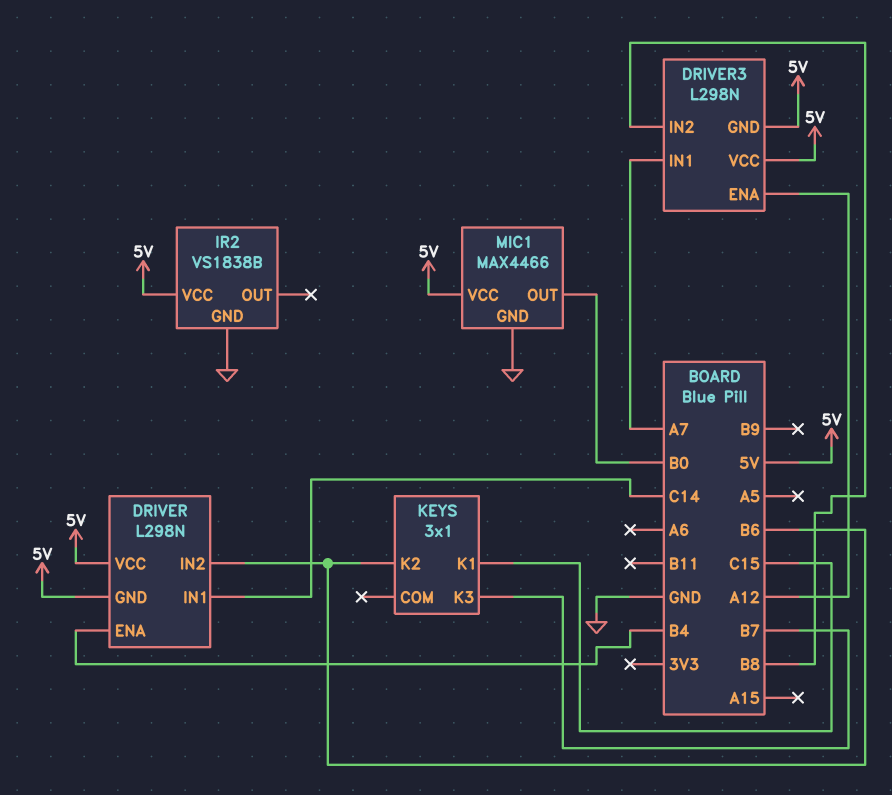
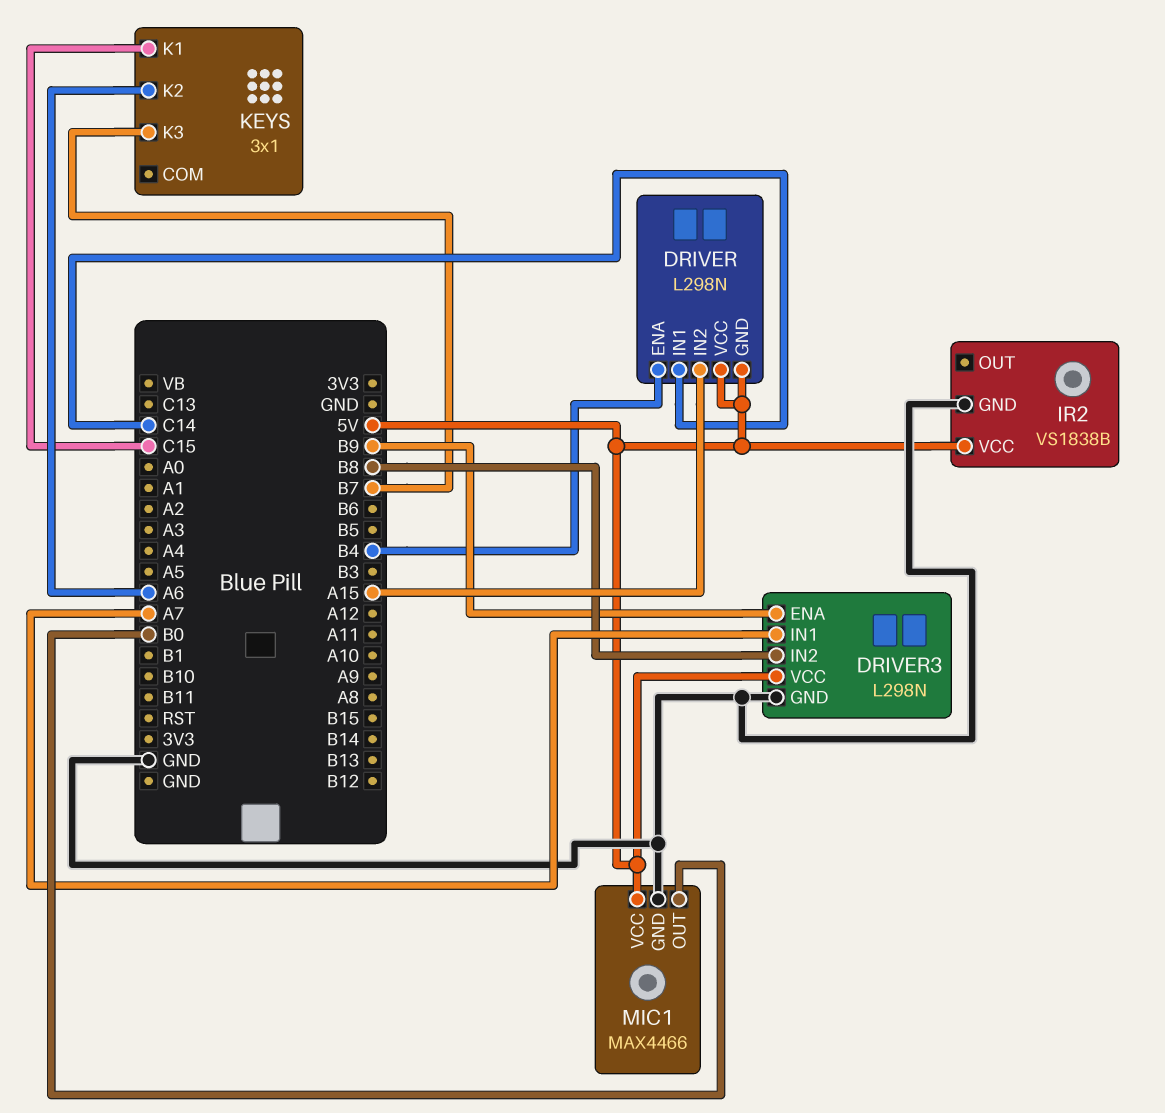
DRIVER pin IN2: B6 -> A15
DRIVER3 pin ENA: A12 -> B9
DRIVER3 pin GND: 5V -> GND
KEYS pin K2: B6 -> A6

